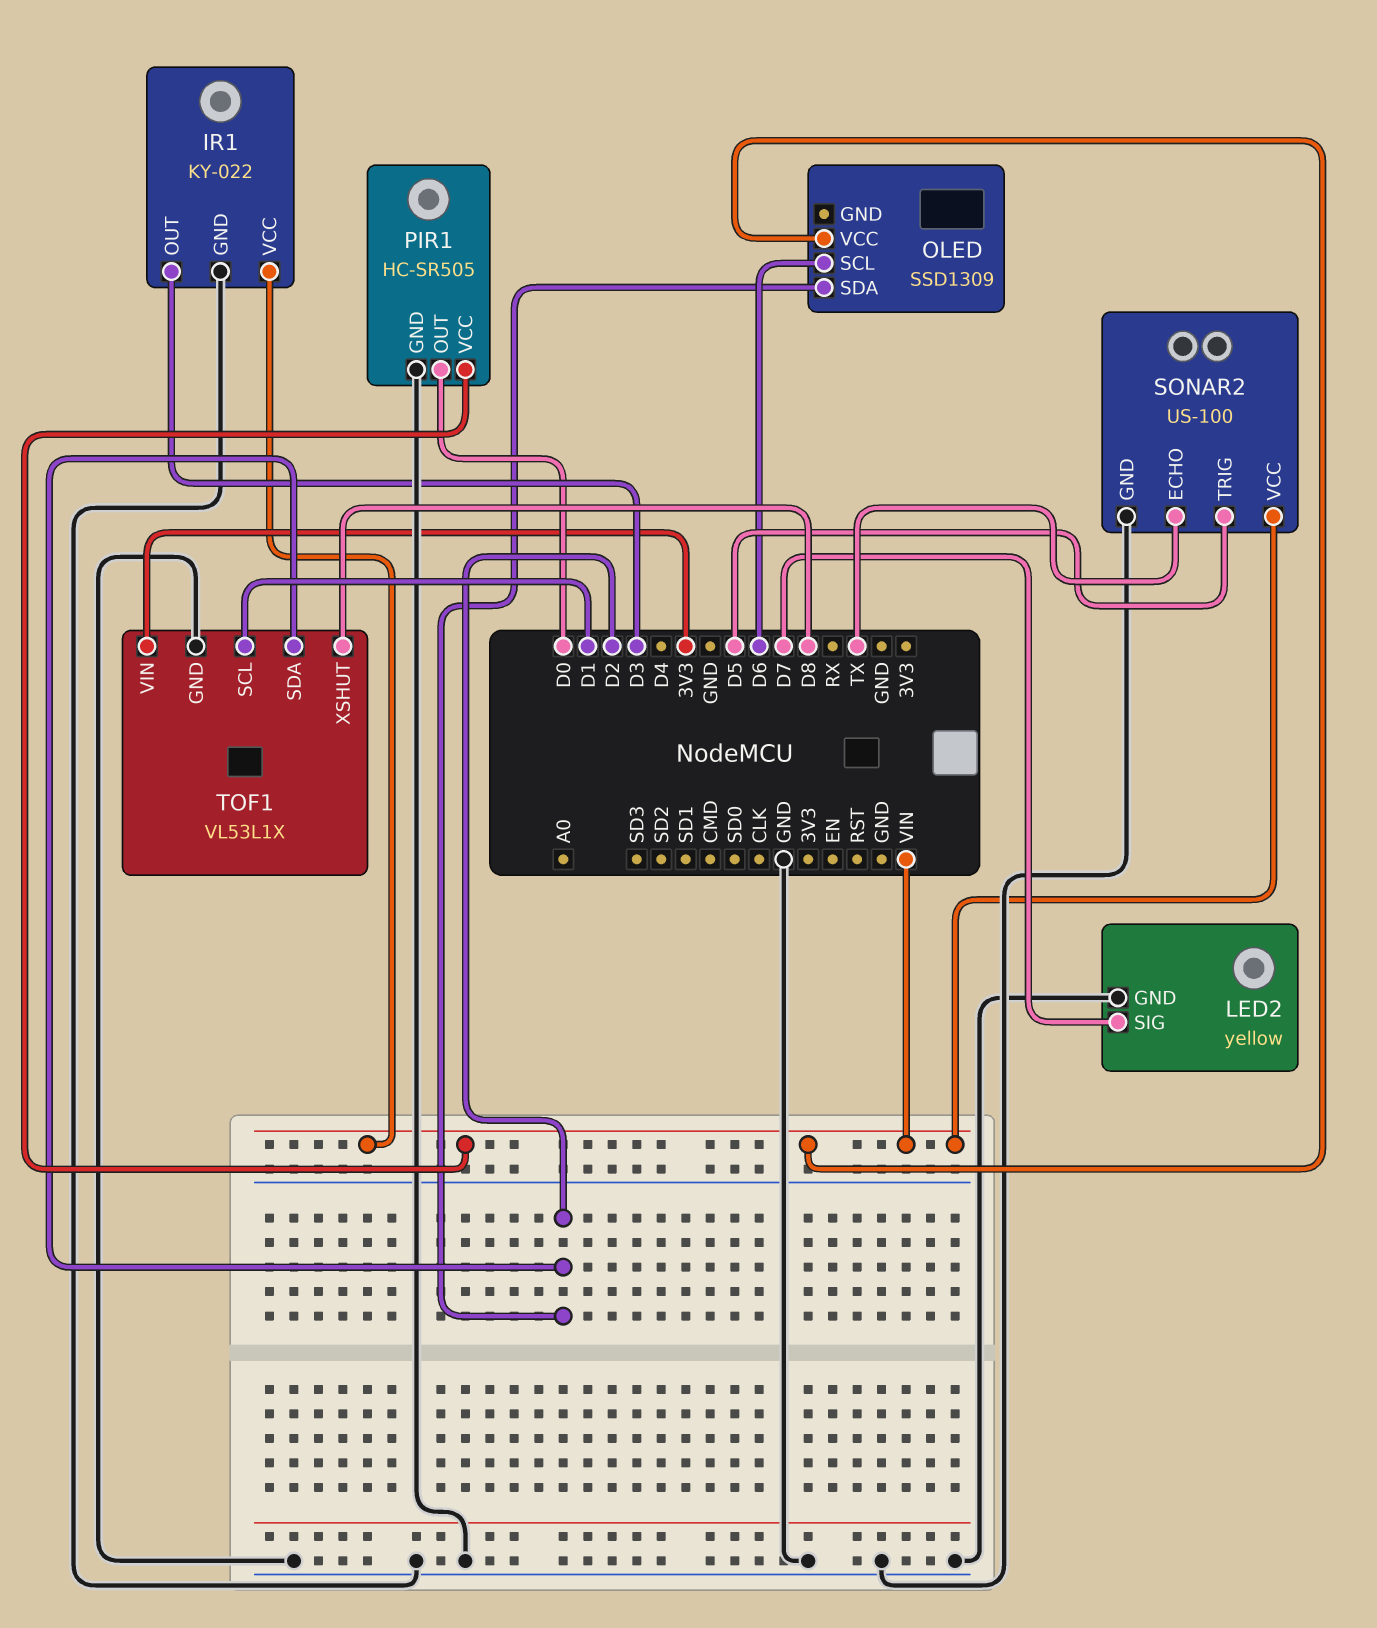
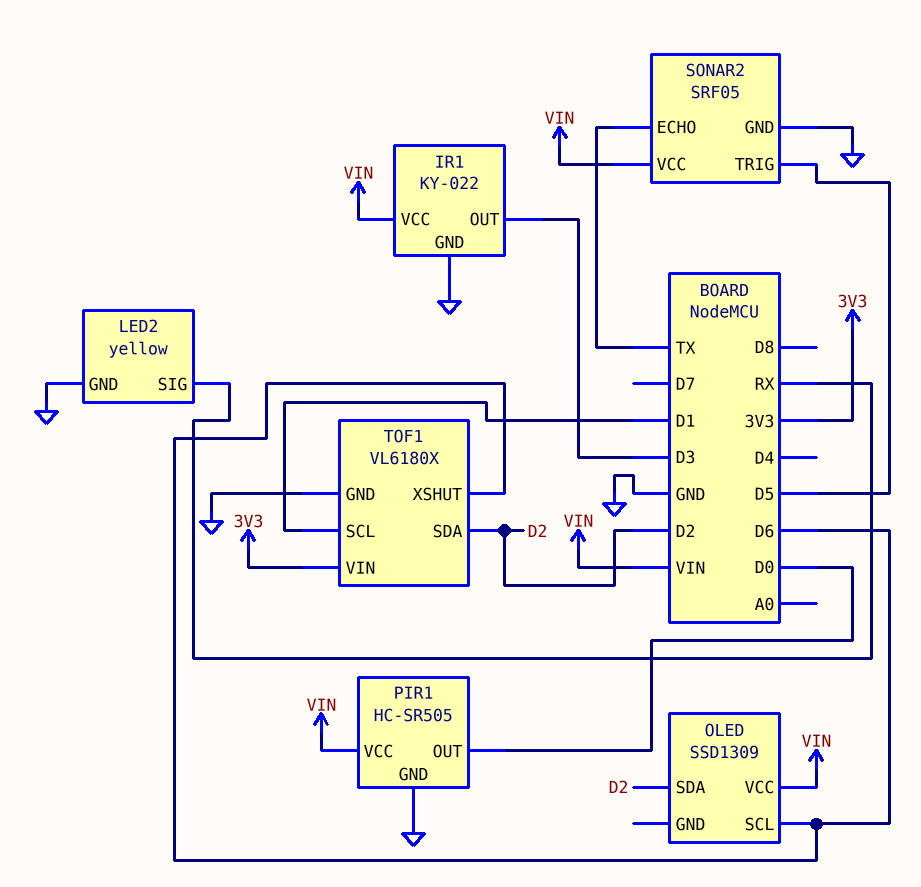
LED2 pin SIG: D7 -> RX
SONAR2: US-100 -> SRF05
TOF1: VL53L1X -> VL6180X
TOF1 pin XSHUT: D8 -> D6

